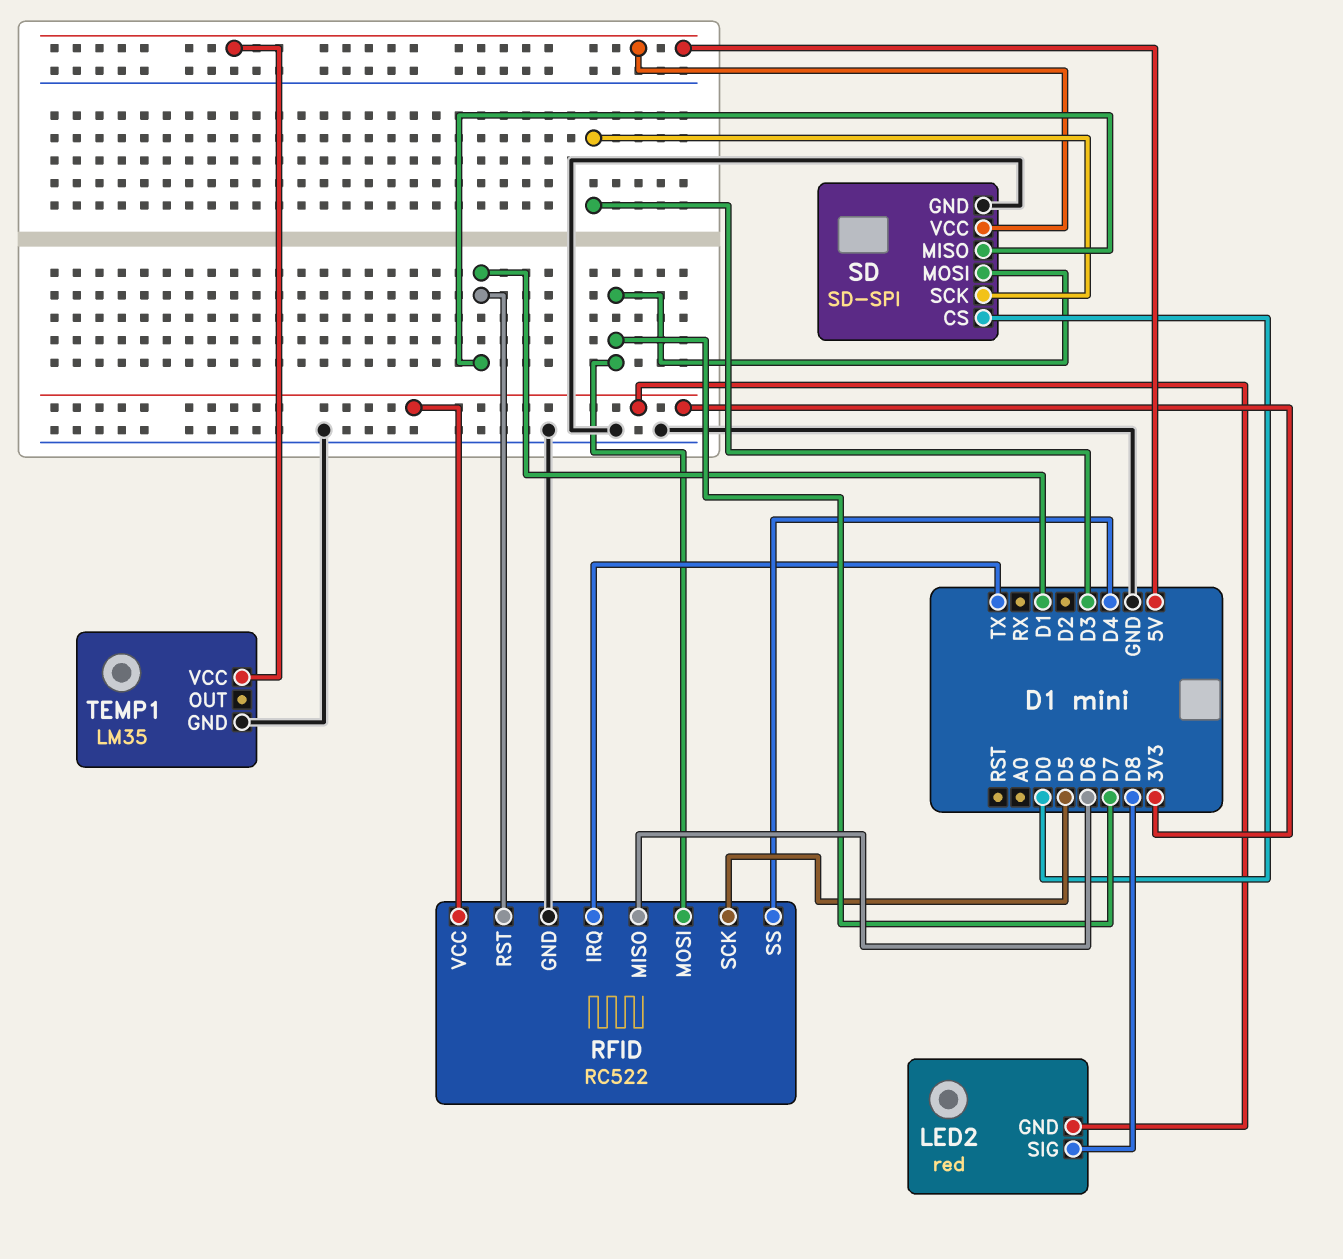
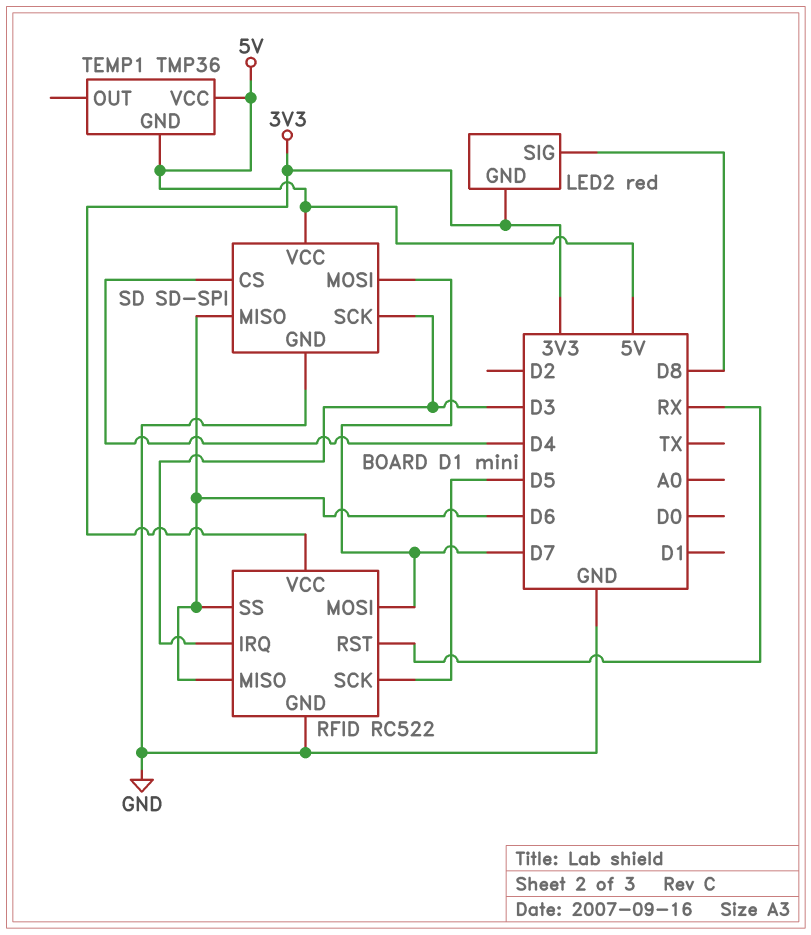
RFID pin IRQ: TX -> D3
RFID pin RST: D1 -> RX
RFID pin SS: D4 -> D6
SD pin CS: D0 -> D4
SD pin MISO: D1 -> D6
TEMP1: LM35 -> TMP36
TEMP1 pin GND: GND -> 5V

